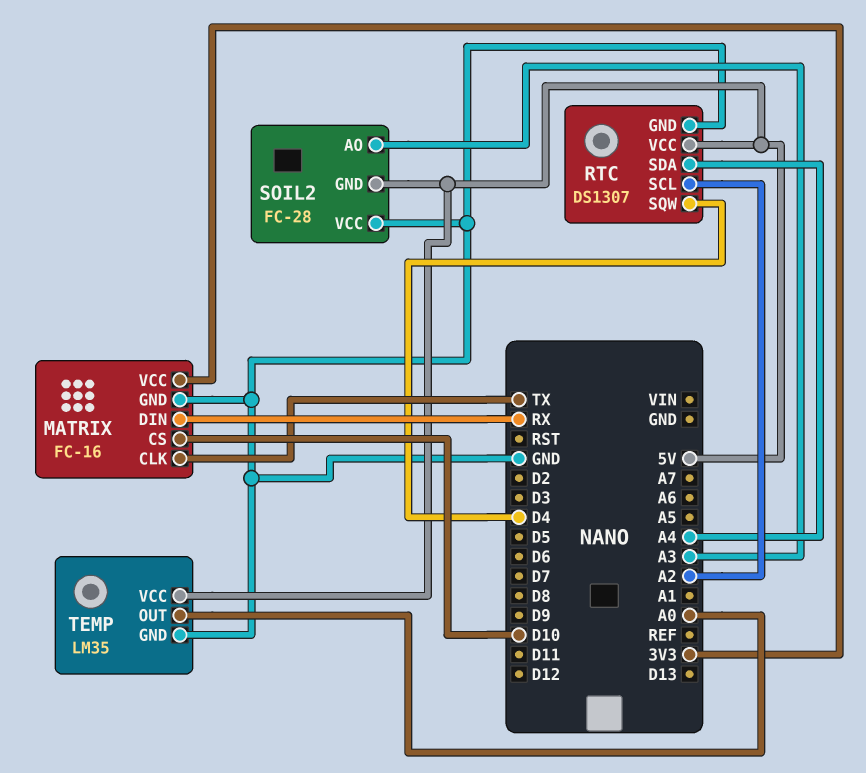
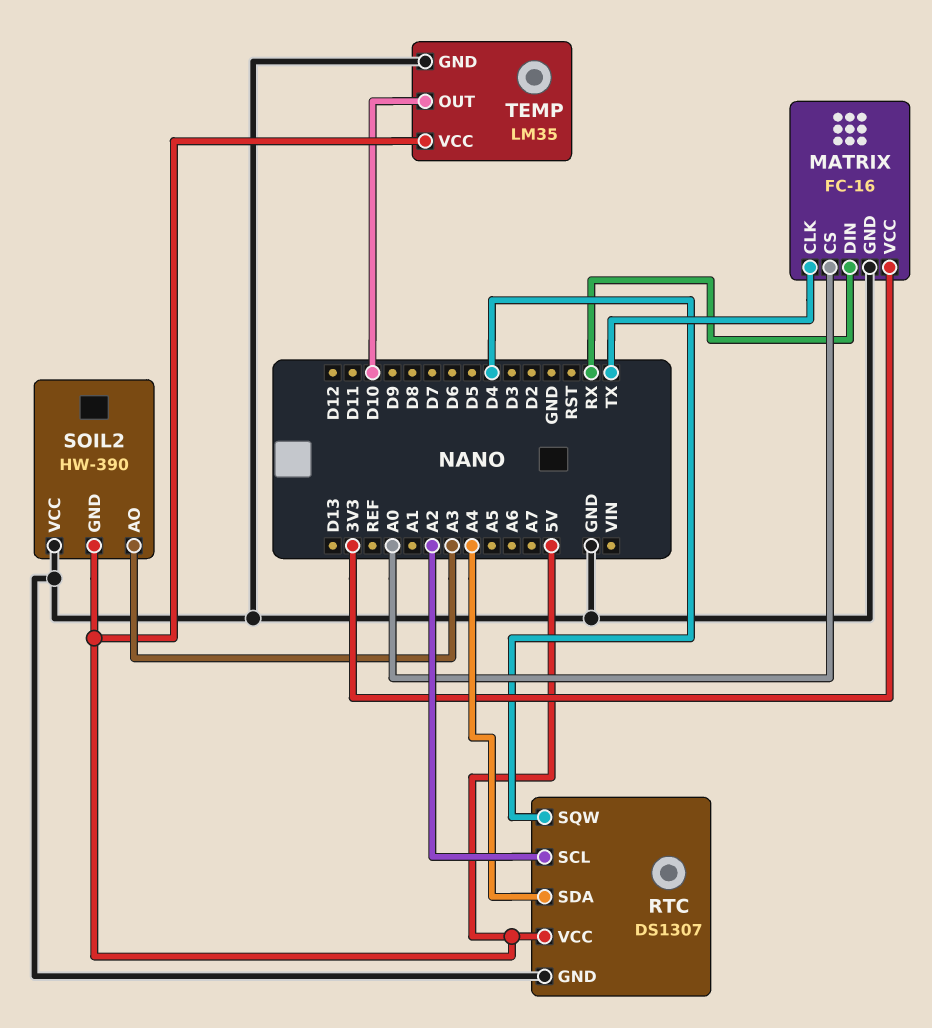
MATRIX pin CS: D10 -> A0
SOIL2: FC-28 -> HW-390
TEMP pin OUT: A0 -> D10

